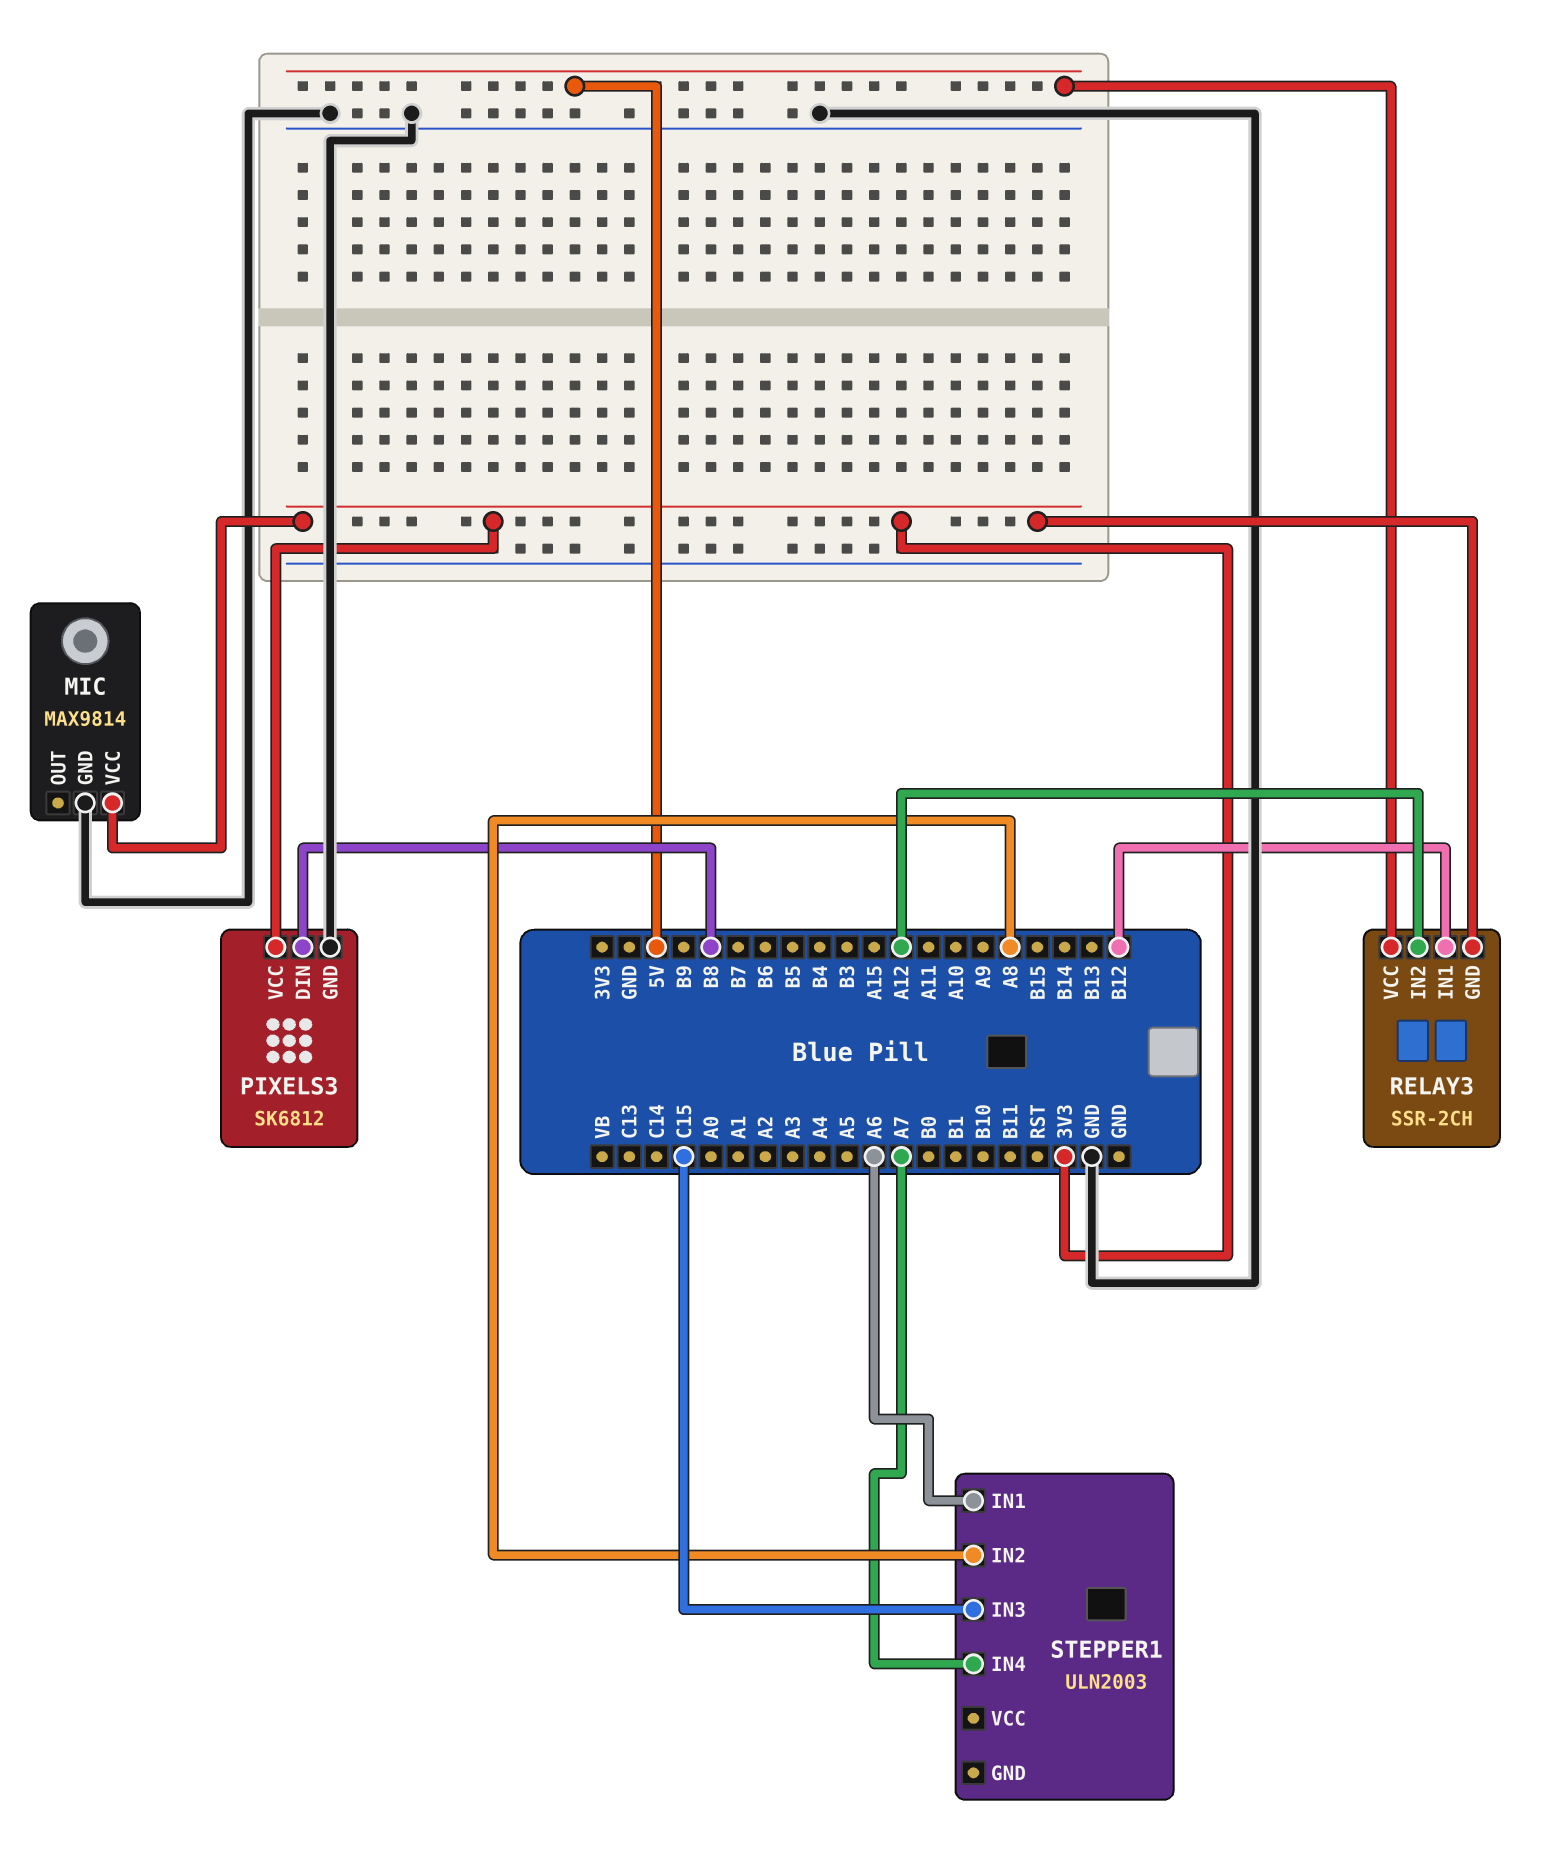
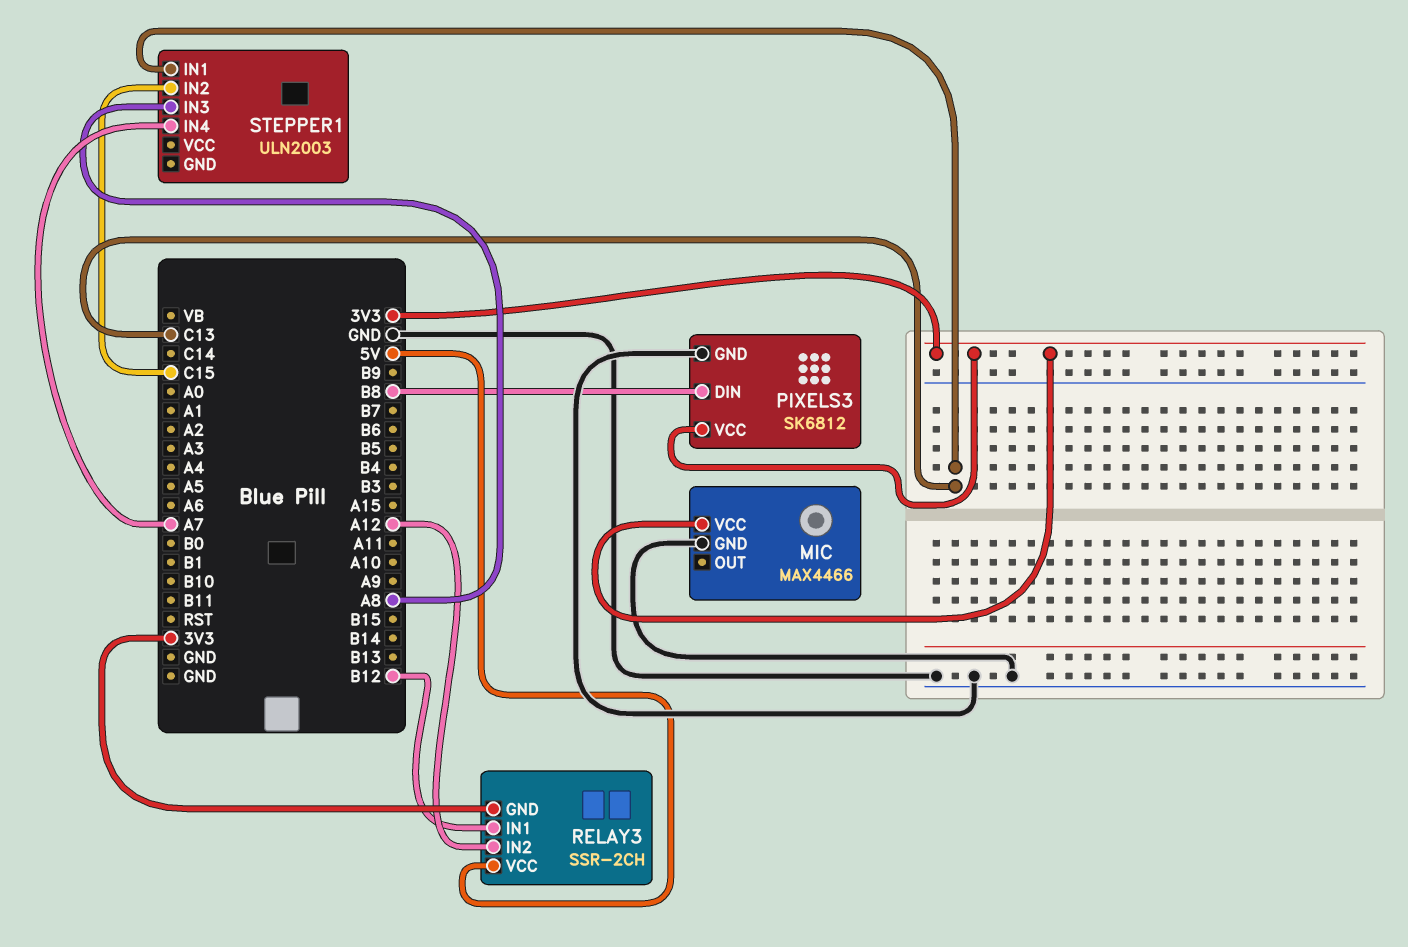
MIC: MAX9814 -> MAX4466
STEPPER1 pin IN1: A6 -> C13
STEPPER1 pin IN2: A8 -> C15
STEPPER1 pin IN3: C15 -> A8

